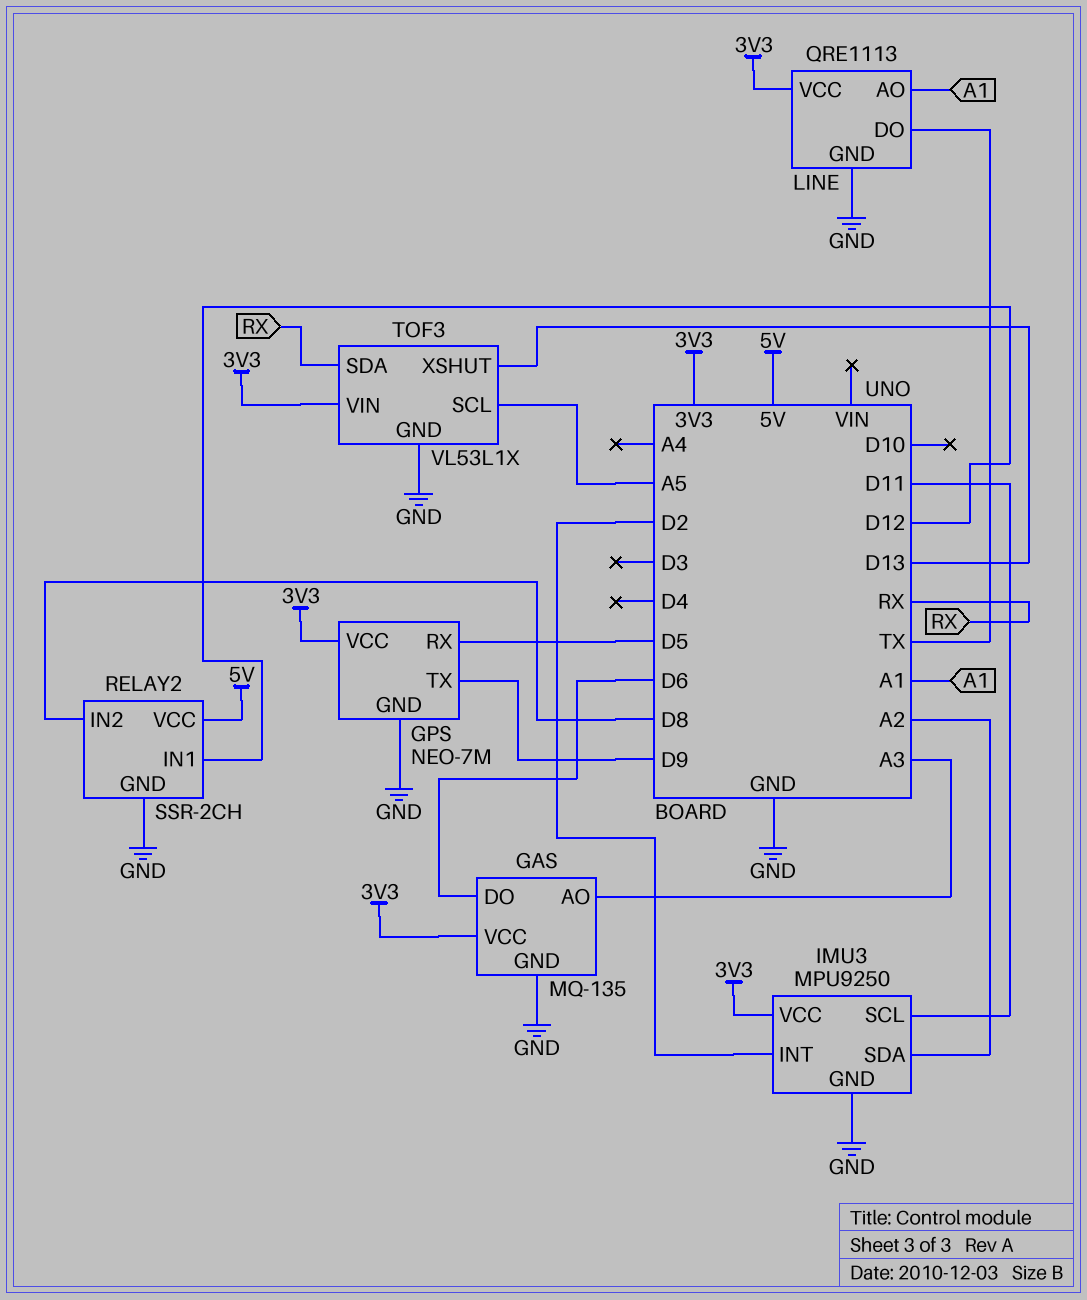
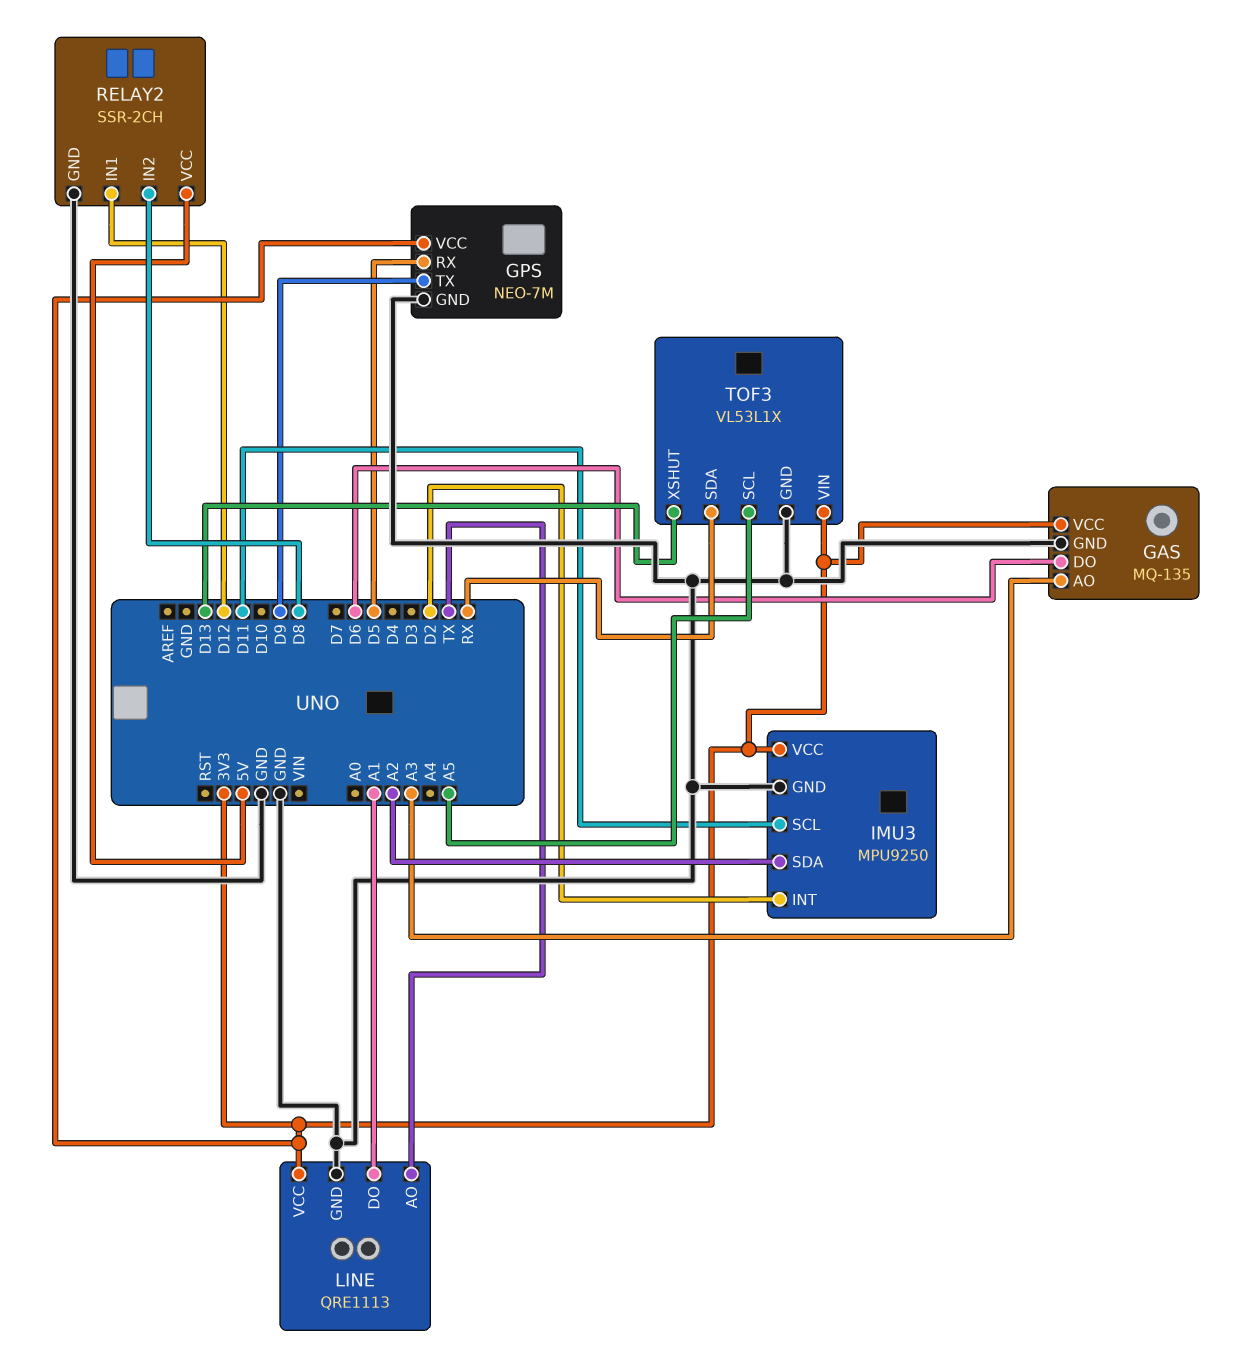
LINE pin AO: A1 -> TX
LINE pin DO: TX -> A1

